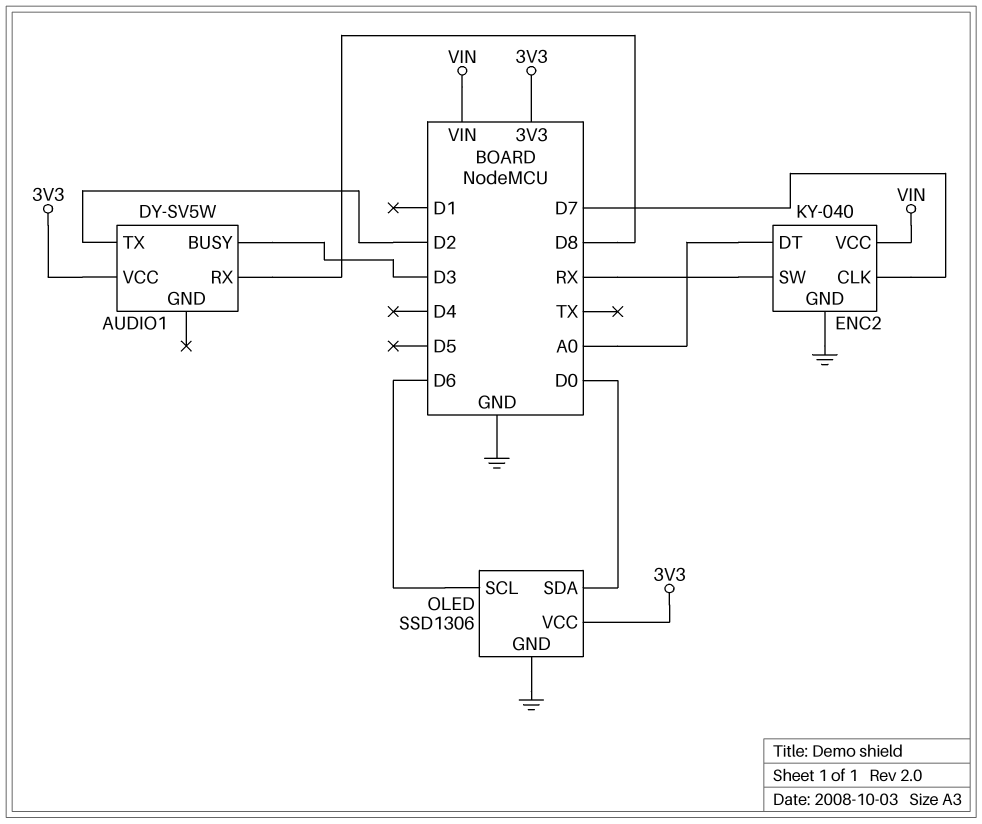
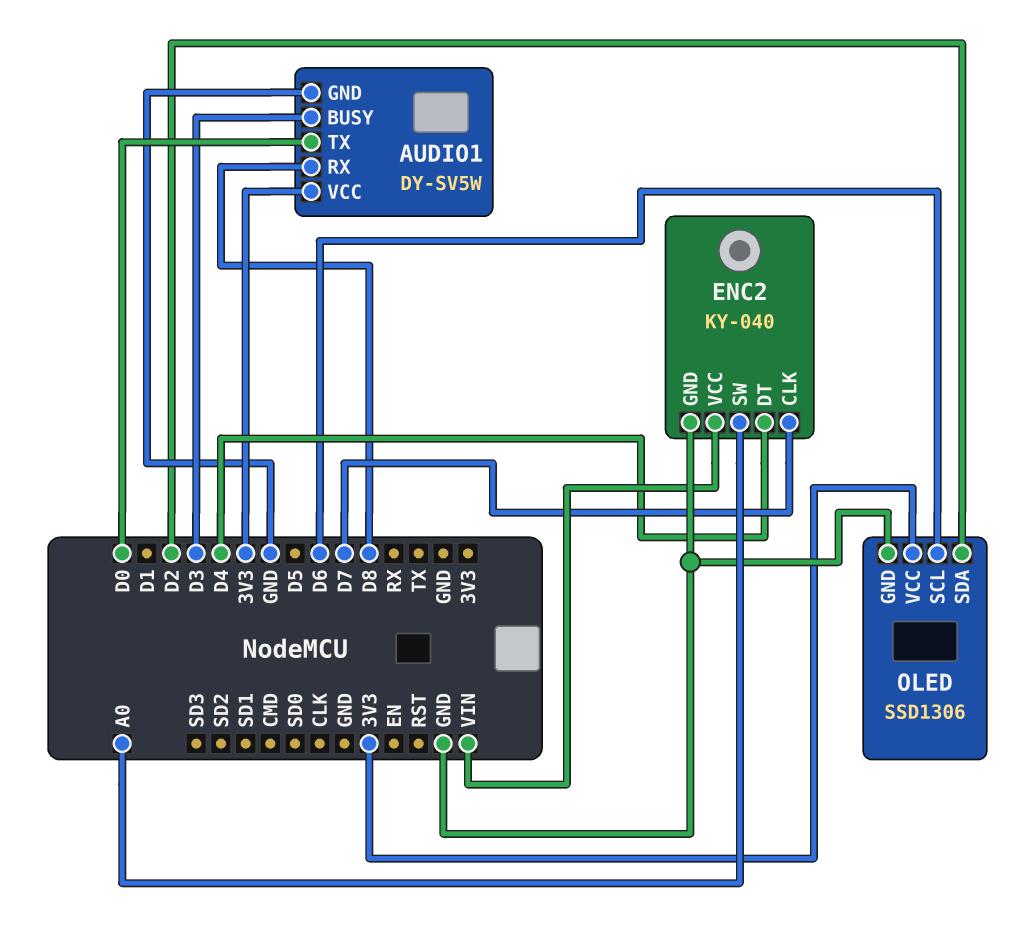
AUDIO1 pin GND: none -> GND
AUDIO1 pin TX: D2 -> D0
ENC2 pin DT: A0 -> D4
ENC2 pin SW: RX -> A0
OLED pin SDA: D0 -> D2

